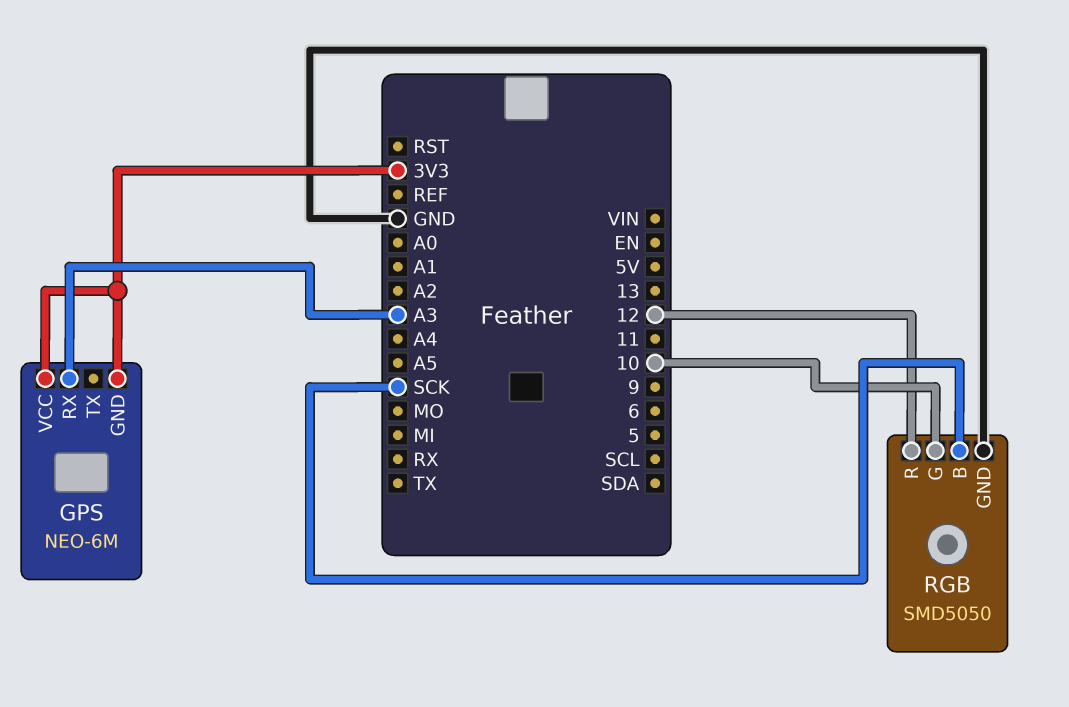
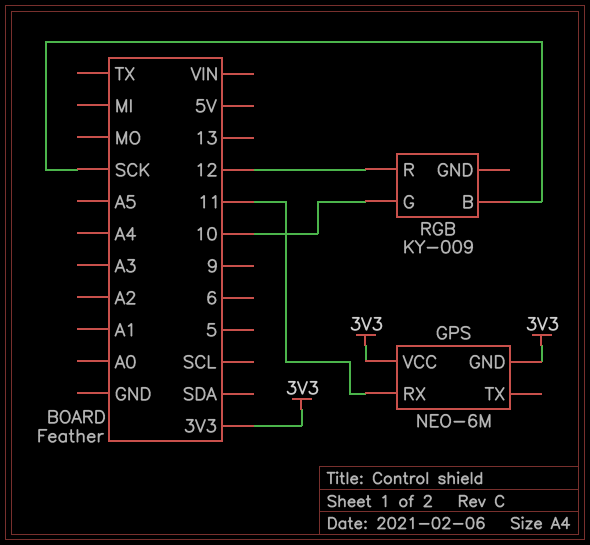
GPS pin RX: A3 -> 11
RGB: SMD5050 -> KY-009
RGB pin GND: GND -> none

